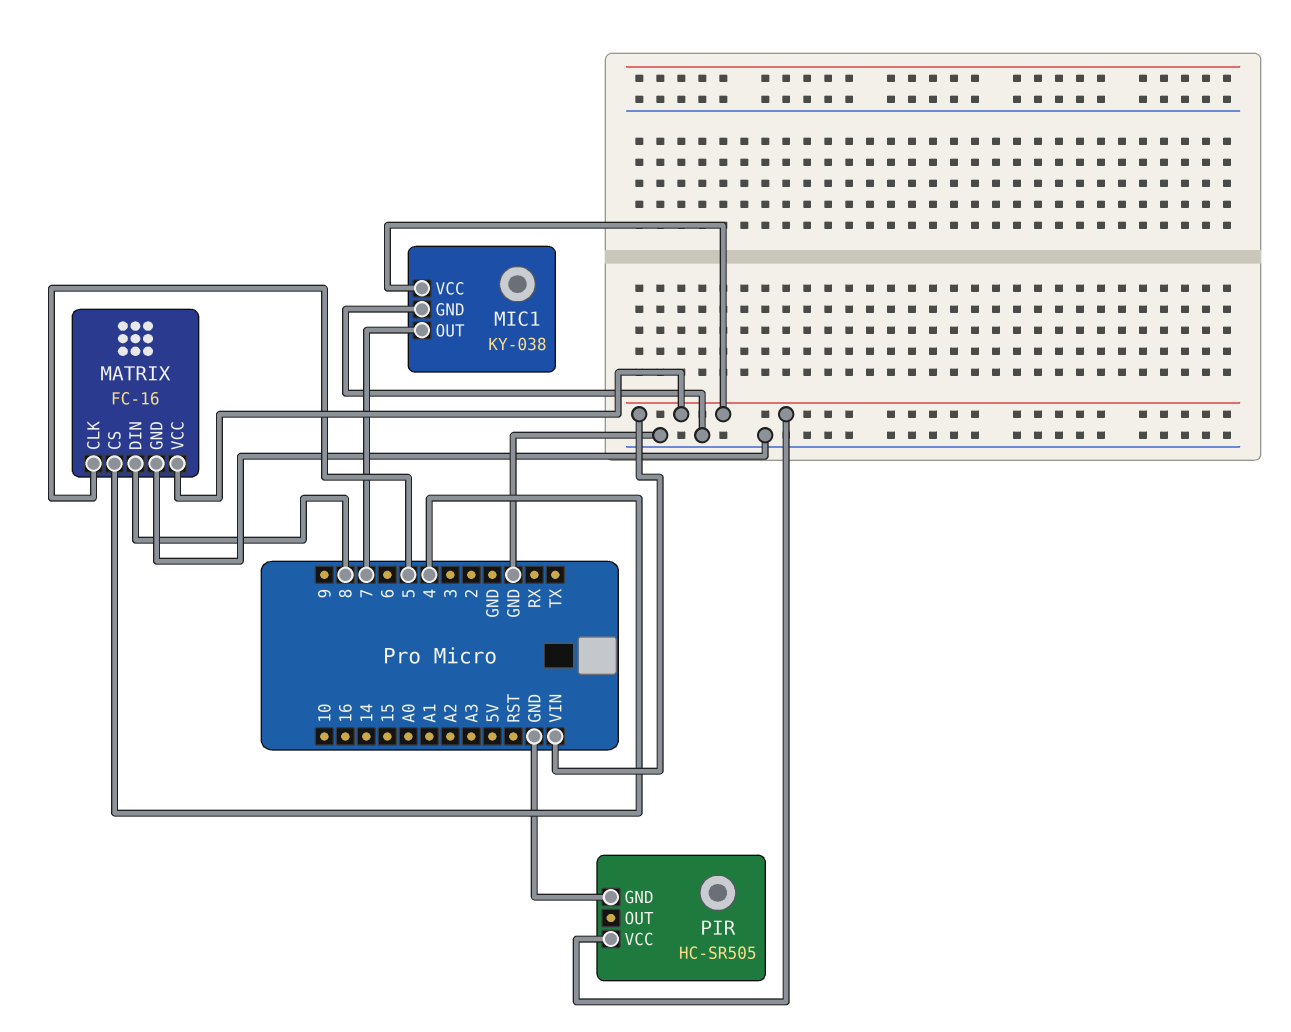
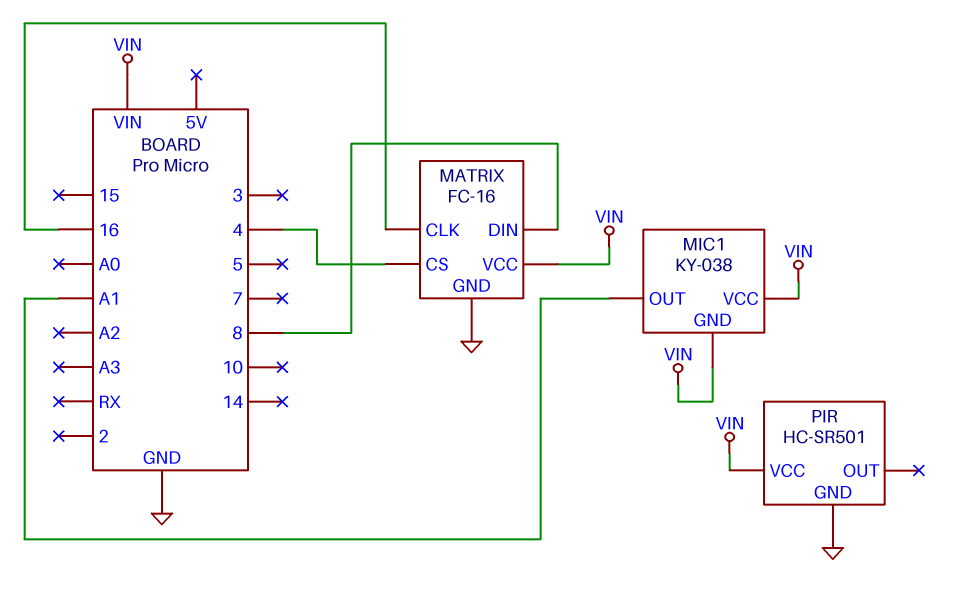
MATRIX pin CLK: 5 -> 16
MIC1 pin GND: GND -> VIN
MIC1 pin OUT: 7 -> A1
PIR: HC-SR505 -> HC-SR501

